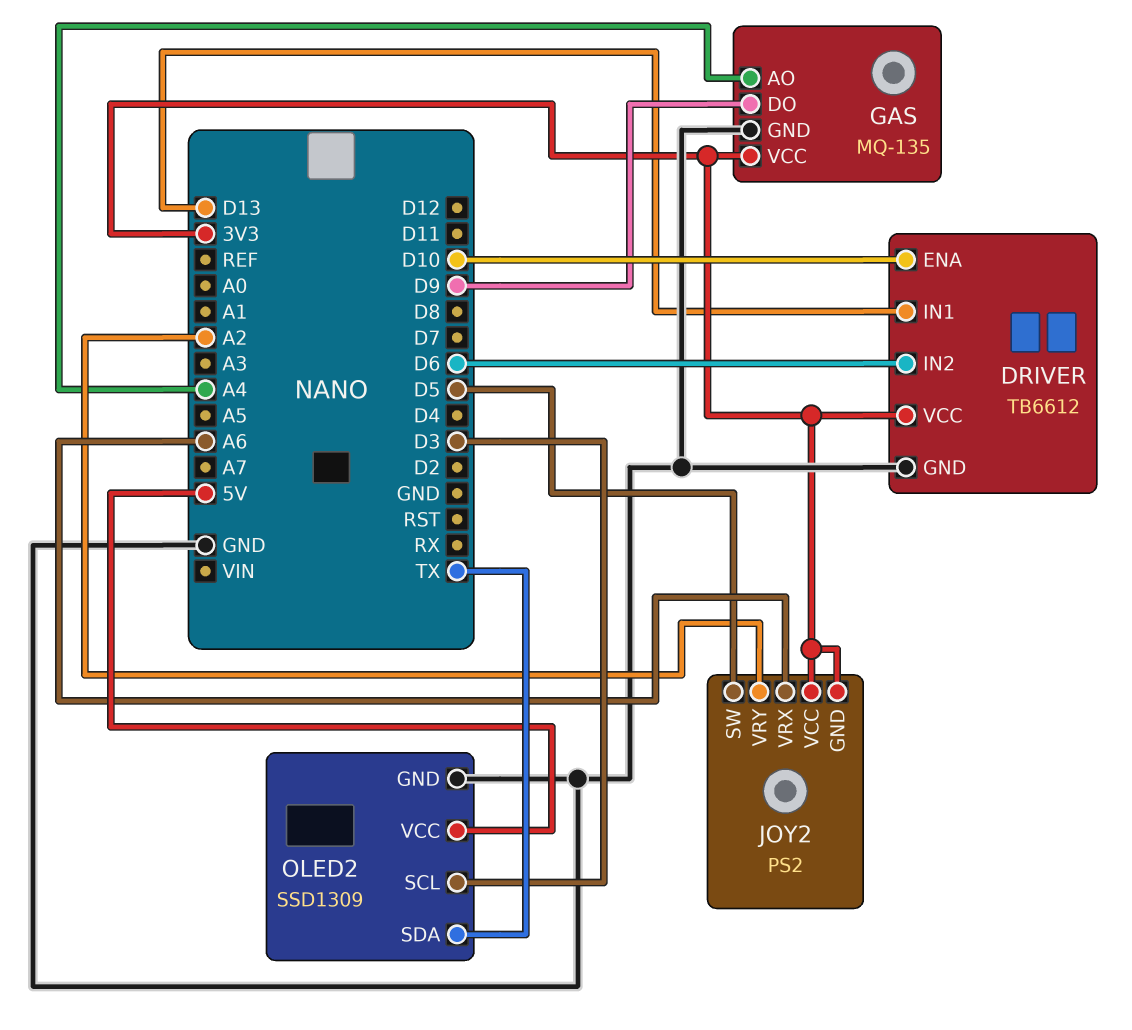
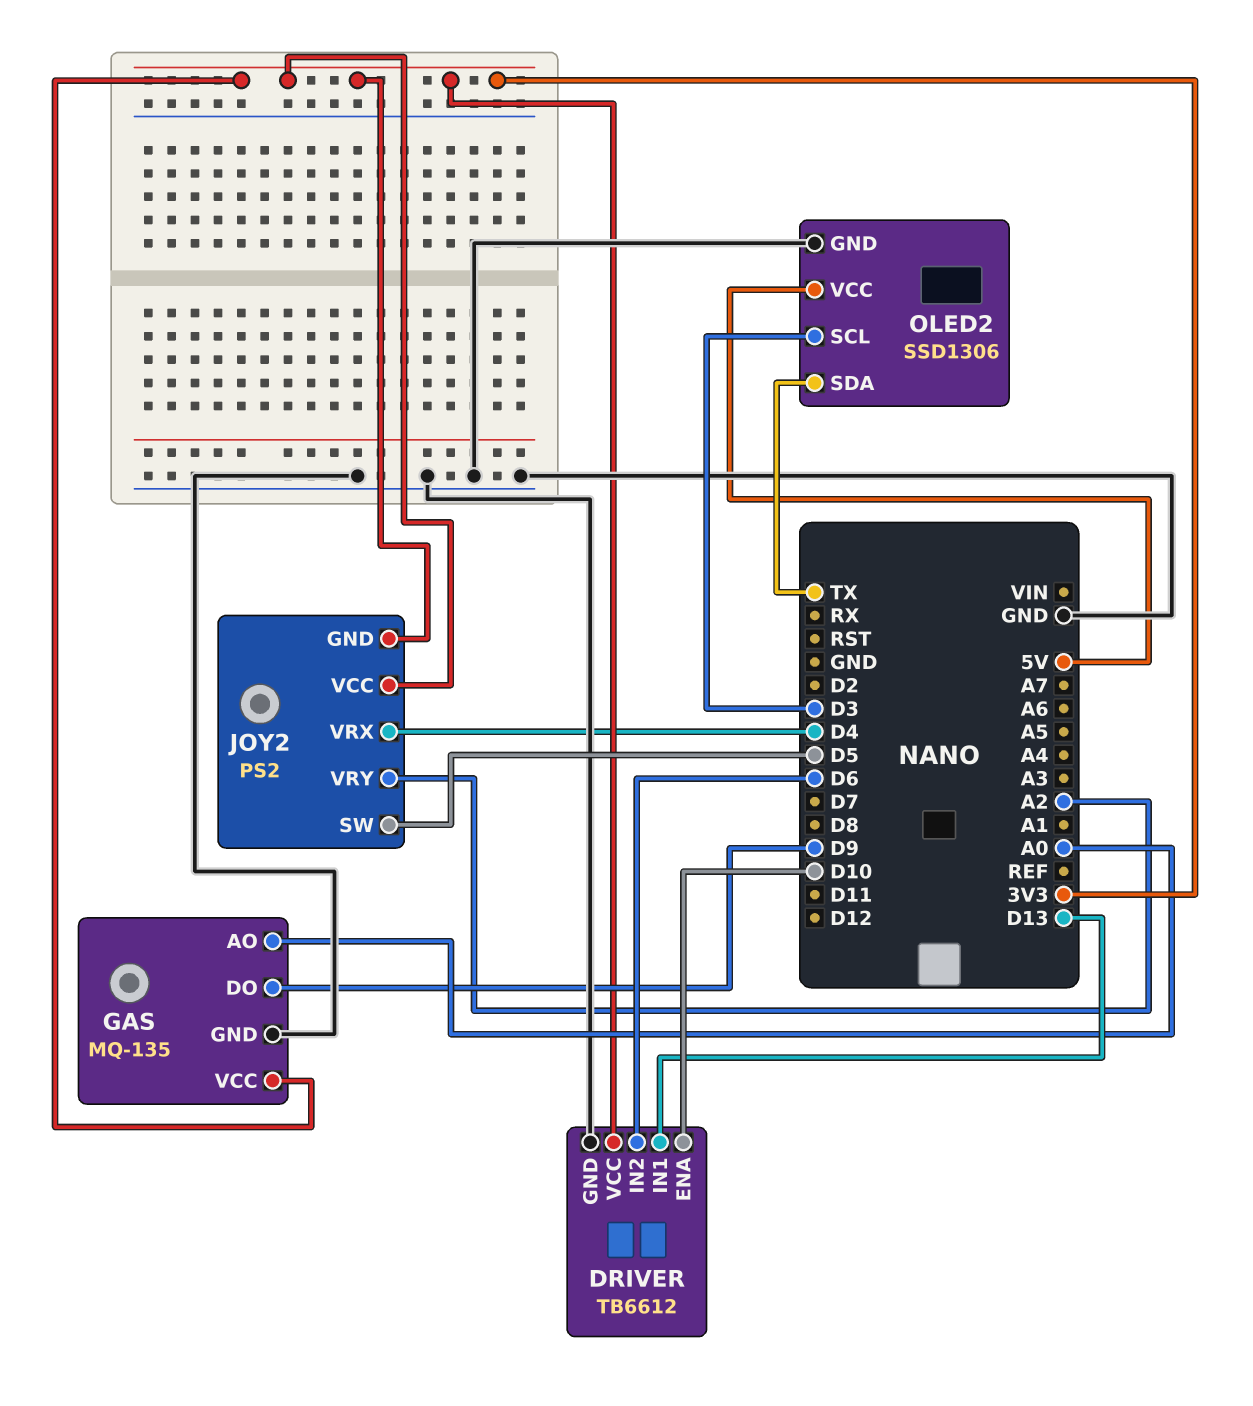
GAS pin AO: A4 -> A0
JOY2 pin VRX: A6 -> D4
OLED2: SSD1309 -> SSD1306

